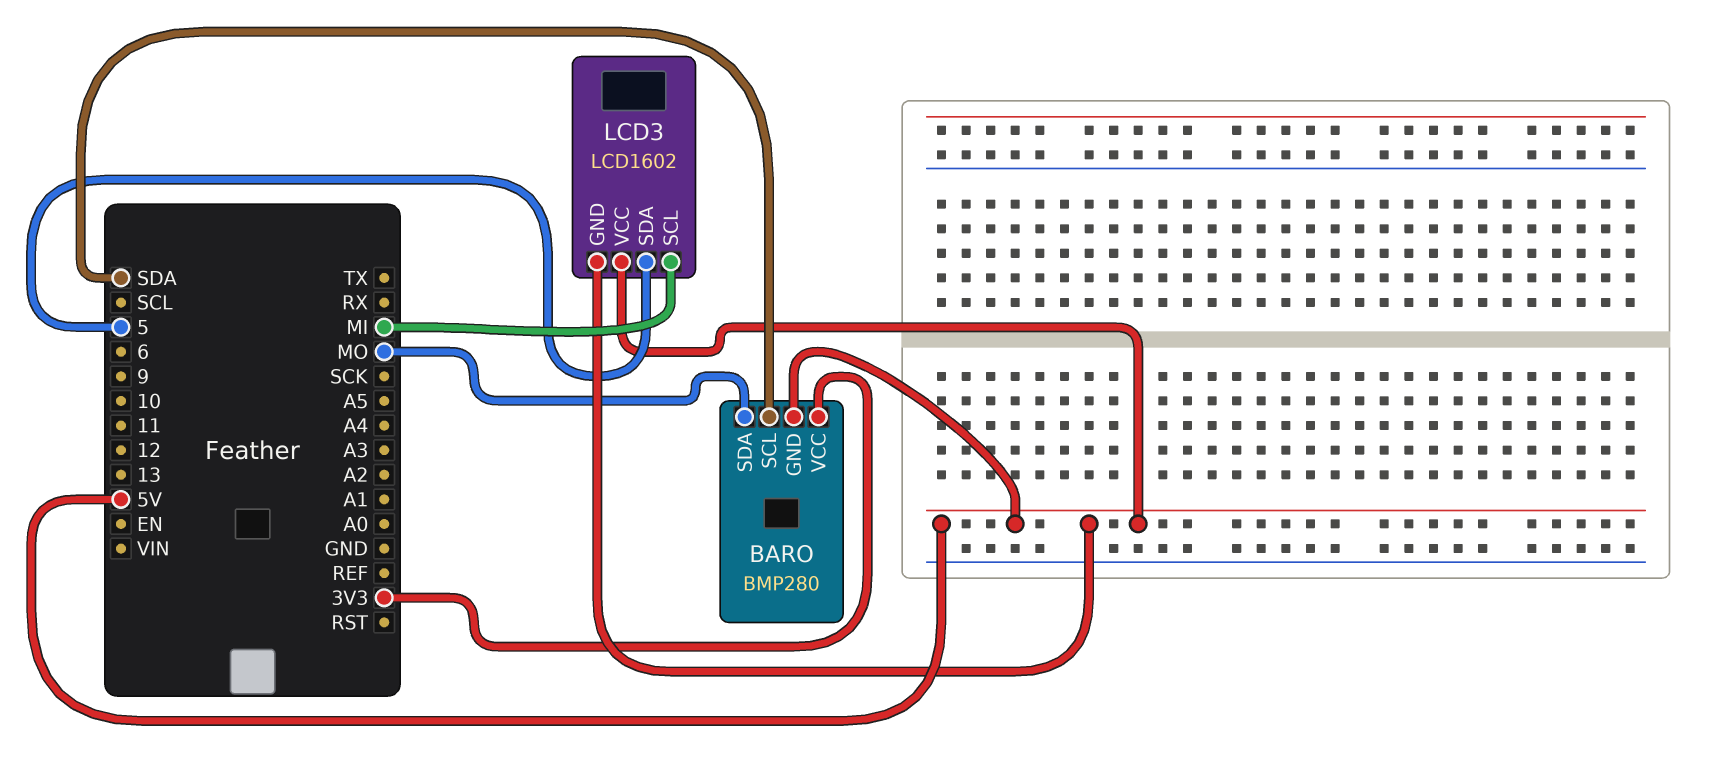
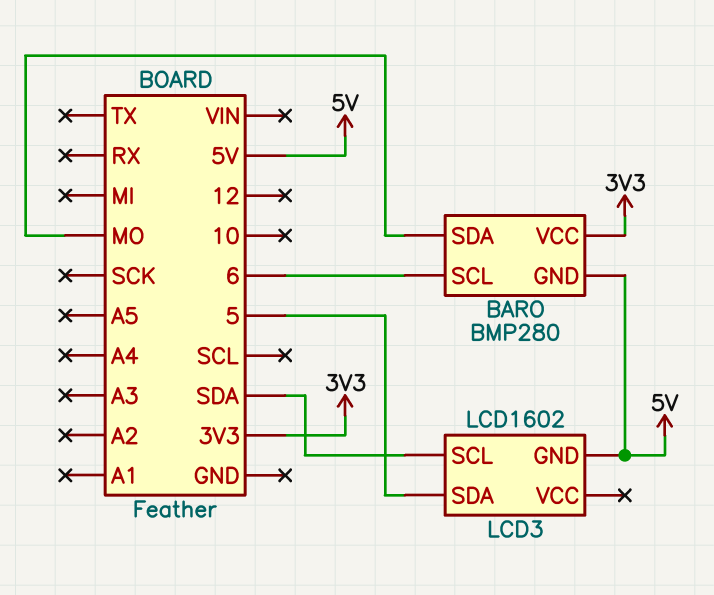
BARO pin SCL: SDA -> 6
LCD3 pin SCL: MI -> SDA
LCD3 pin VCC: 5V -> none

